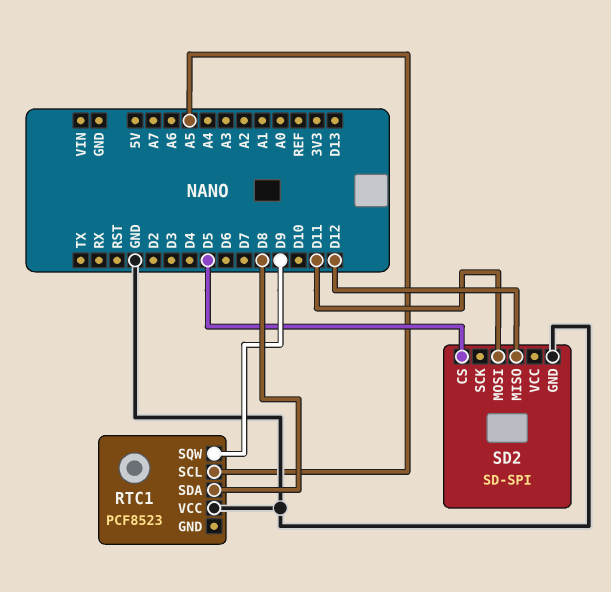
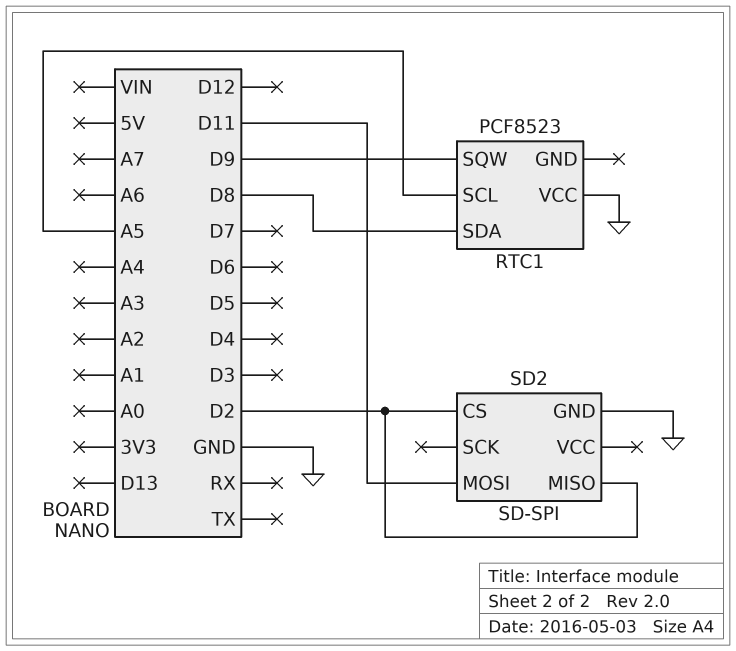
SD2 pin CS: D5 -> D2
SD2 pin MISO: D12 -> D2

